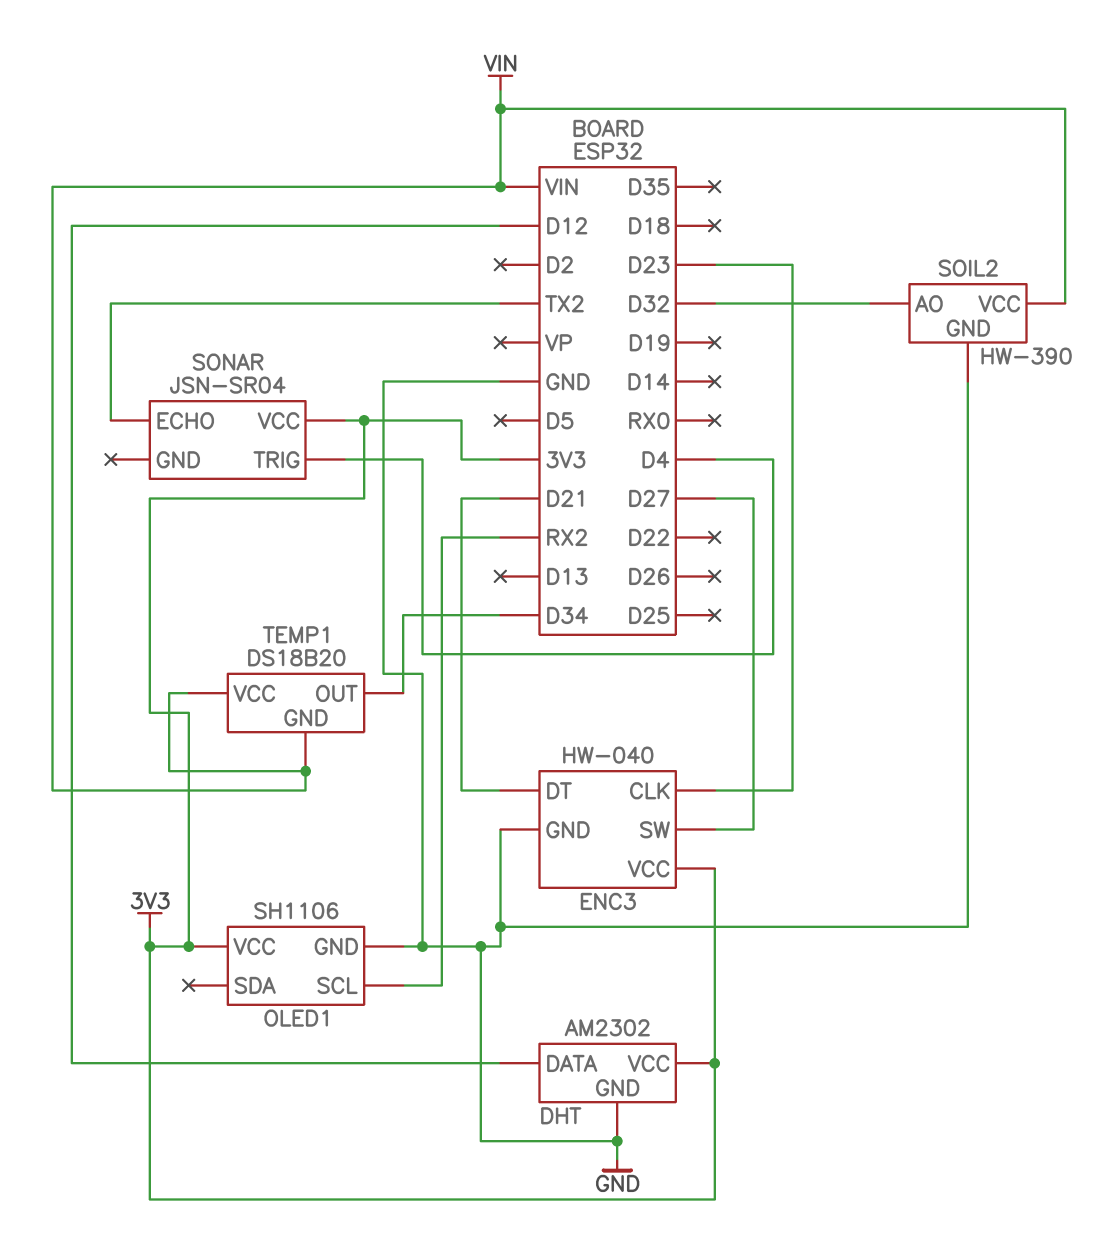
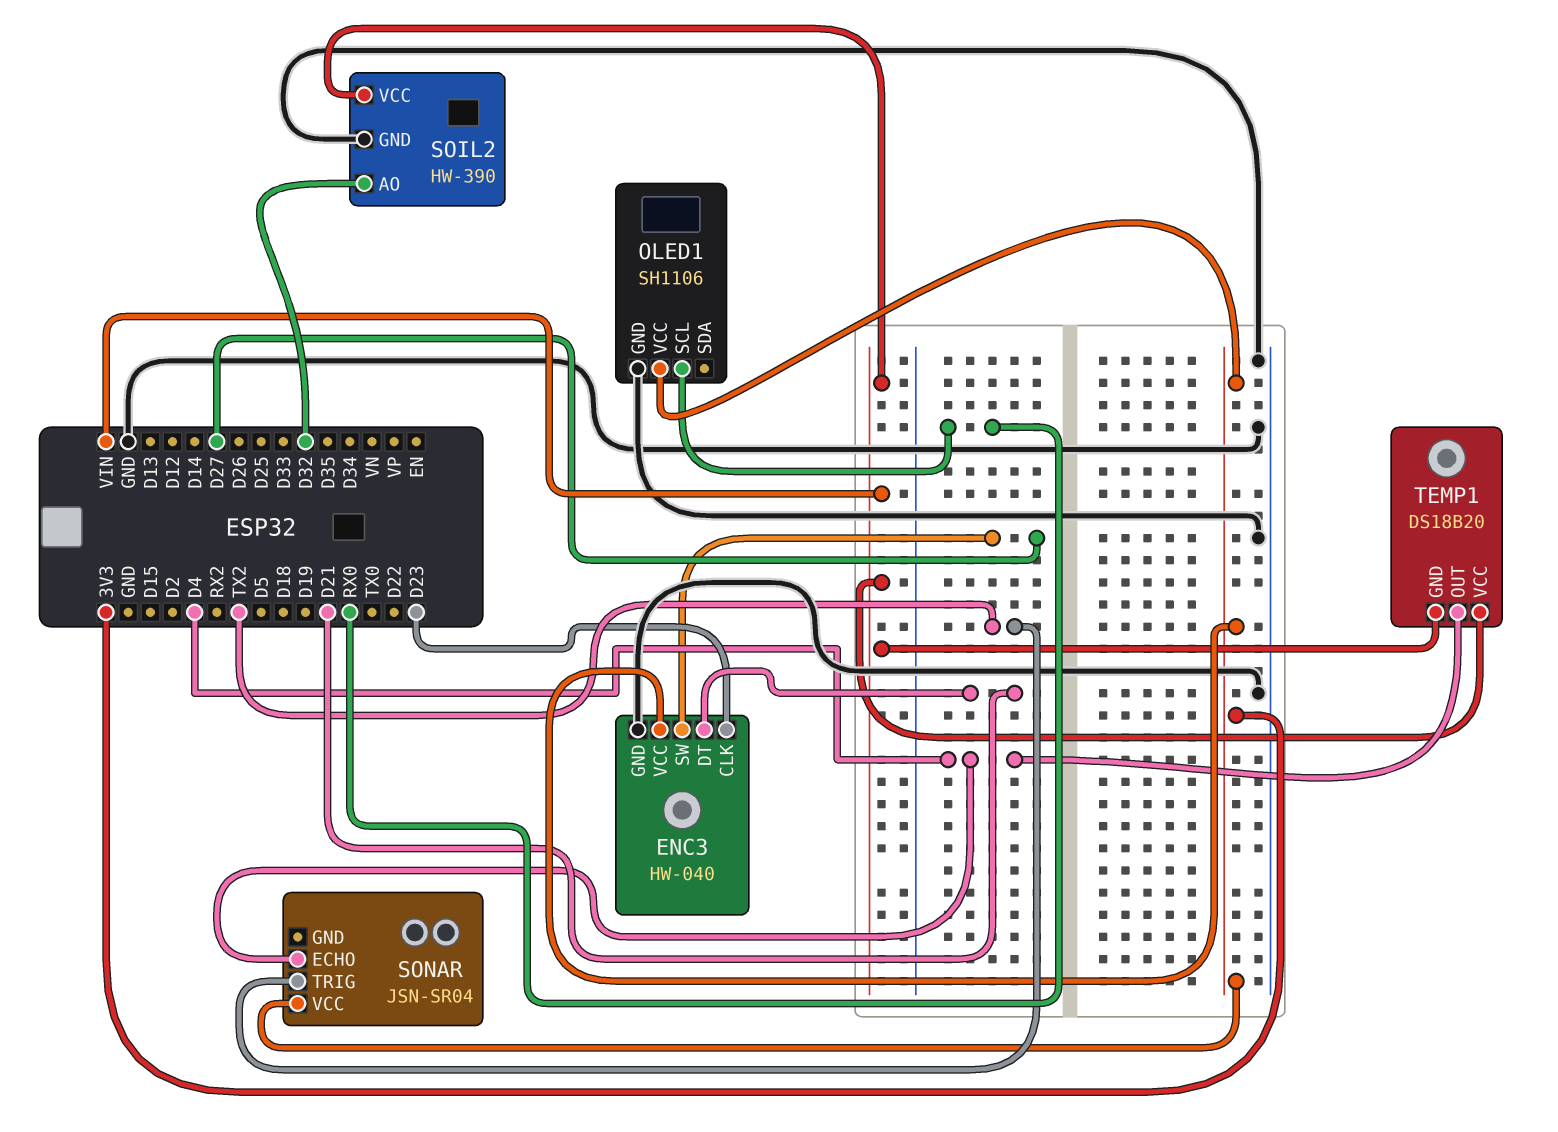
DHT: AM2302 -> none
DHT pin DATA: D12 -> none
DHT pin GND: GND -> none
DHT pin VCC: 3V3 -> none
OLED1 pin SCL: RX2 -> RX0
SONAR pin ECHO: TX2 -> D4
SONAR pin TRIG: D4 -> TX2
TEMP1 pin OUT: D34 -> D4

